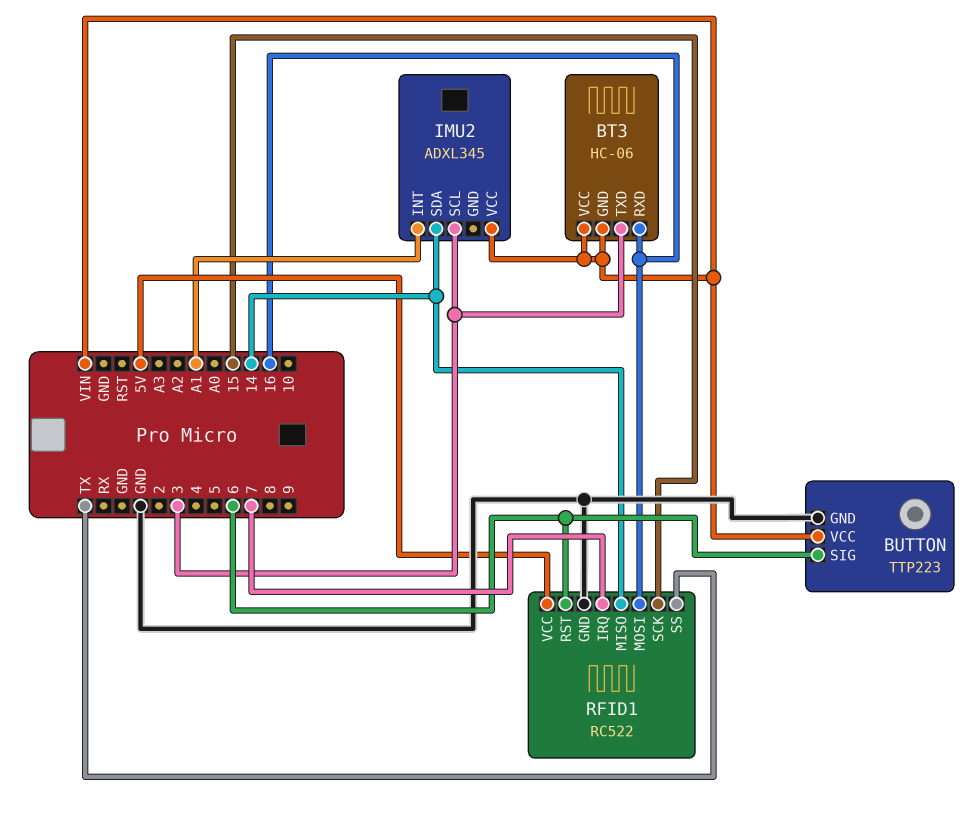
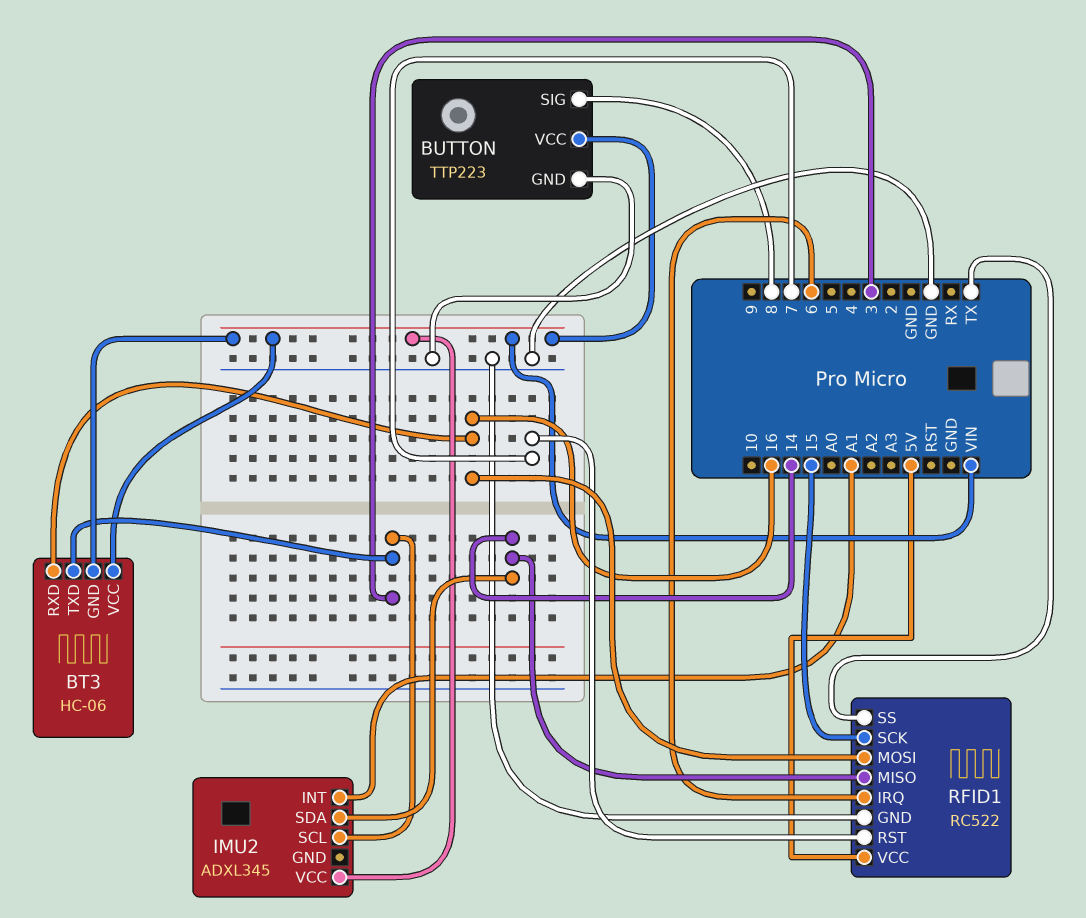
BUTTON pin SIG: 6 -> 8
RFID1 pin IRQ: 7 -> 6
RFID1 pin RST: 6 -> 7

